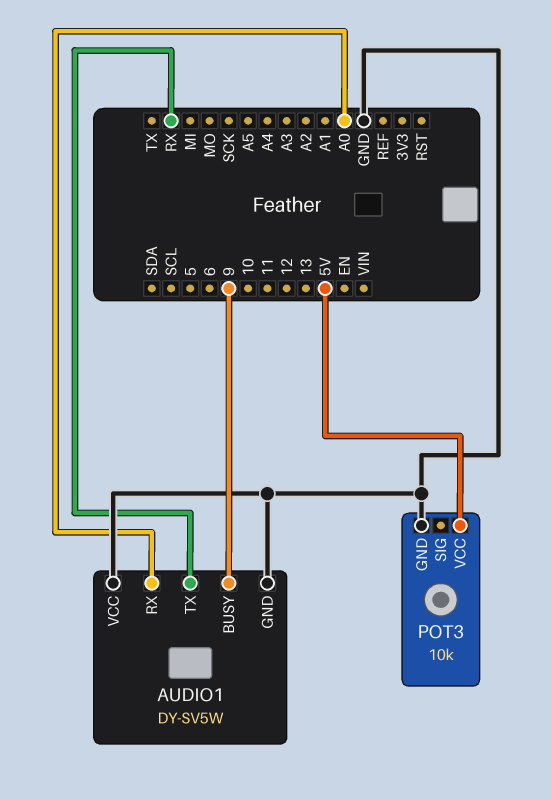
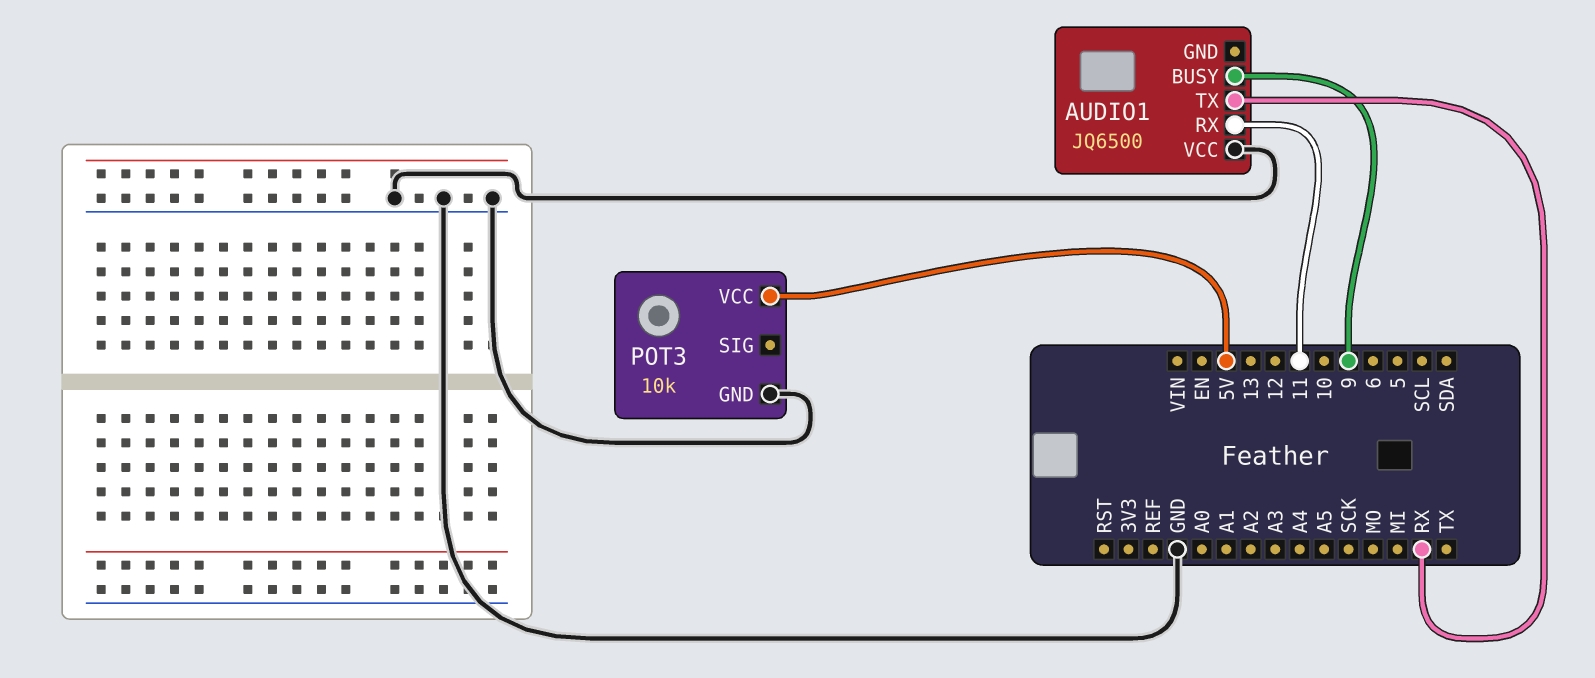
AUDIO1: DY-SV5W -> JQ6500
AUDIO1 pin GND: GND -> none
AUDIO1 pin RX: A0 -> 11

